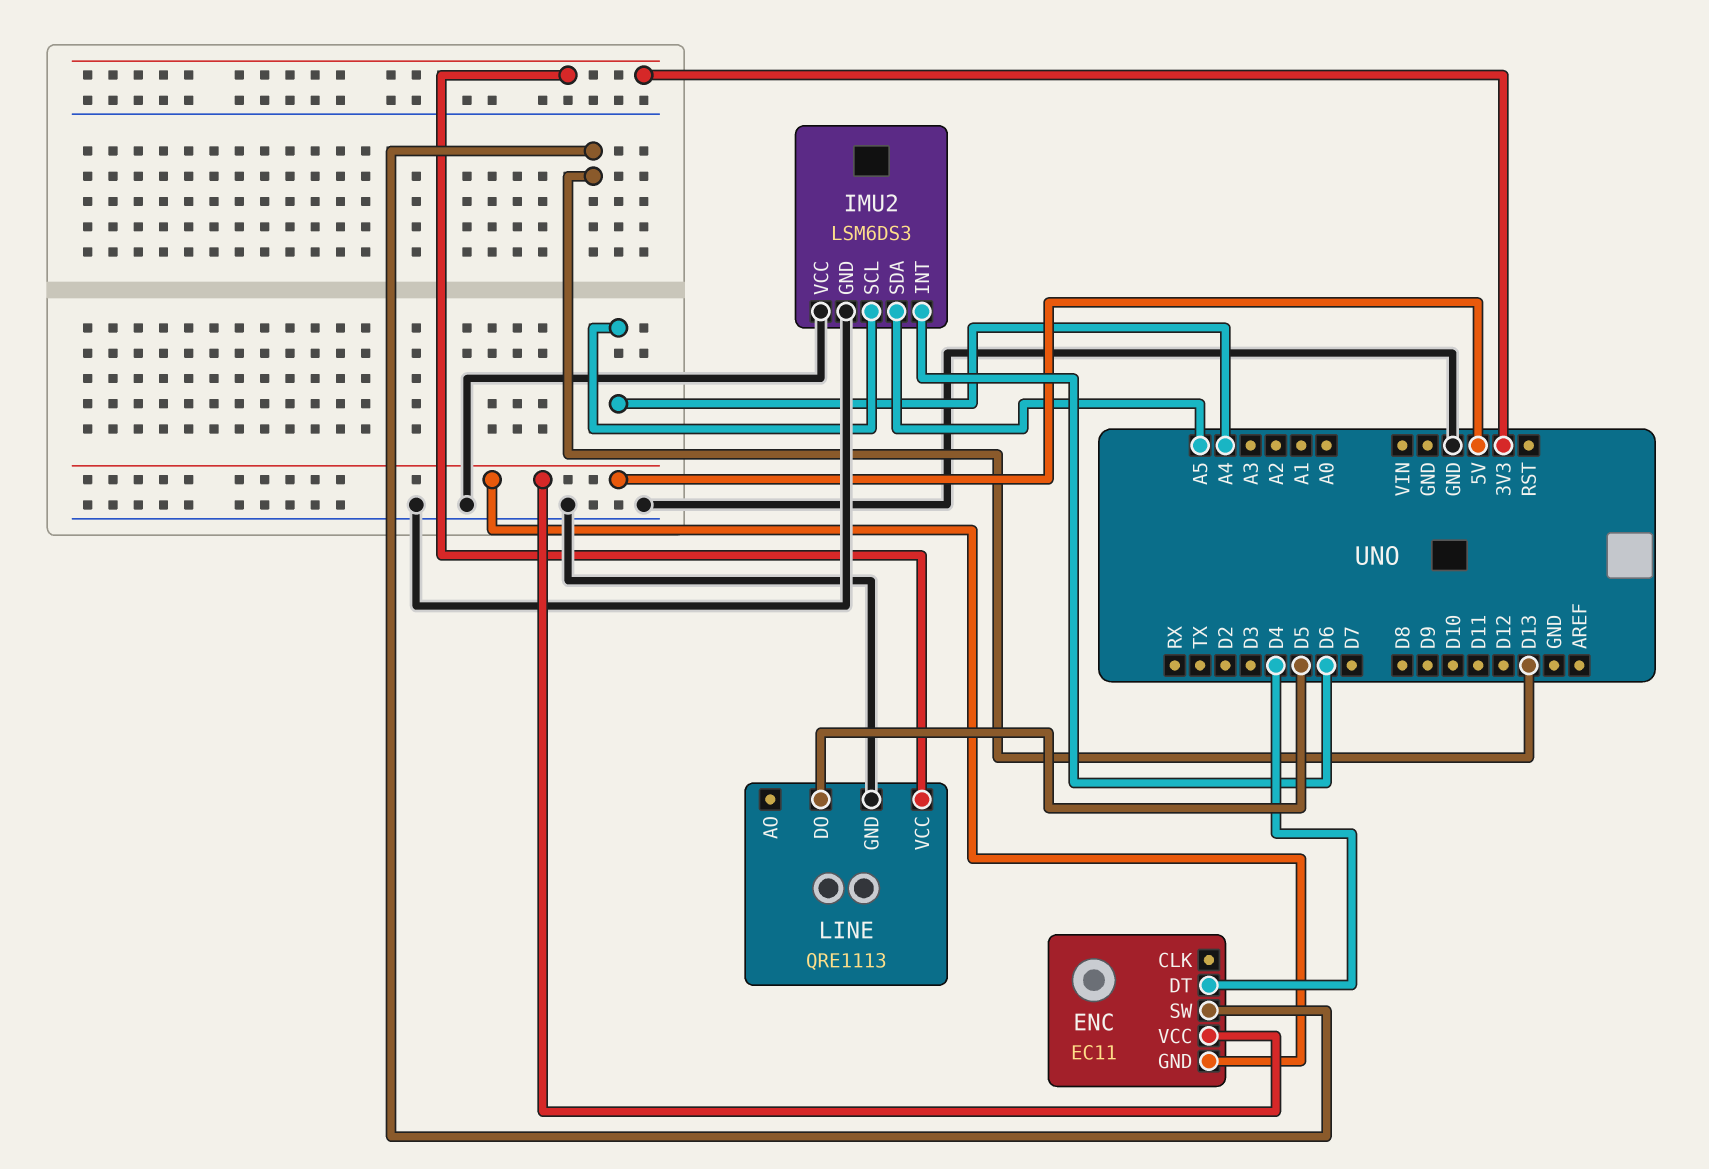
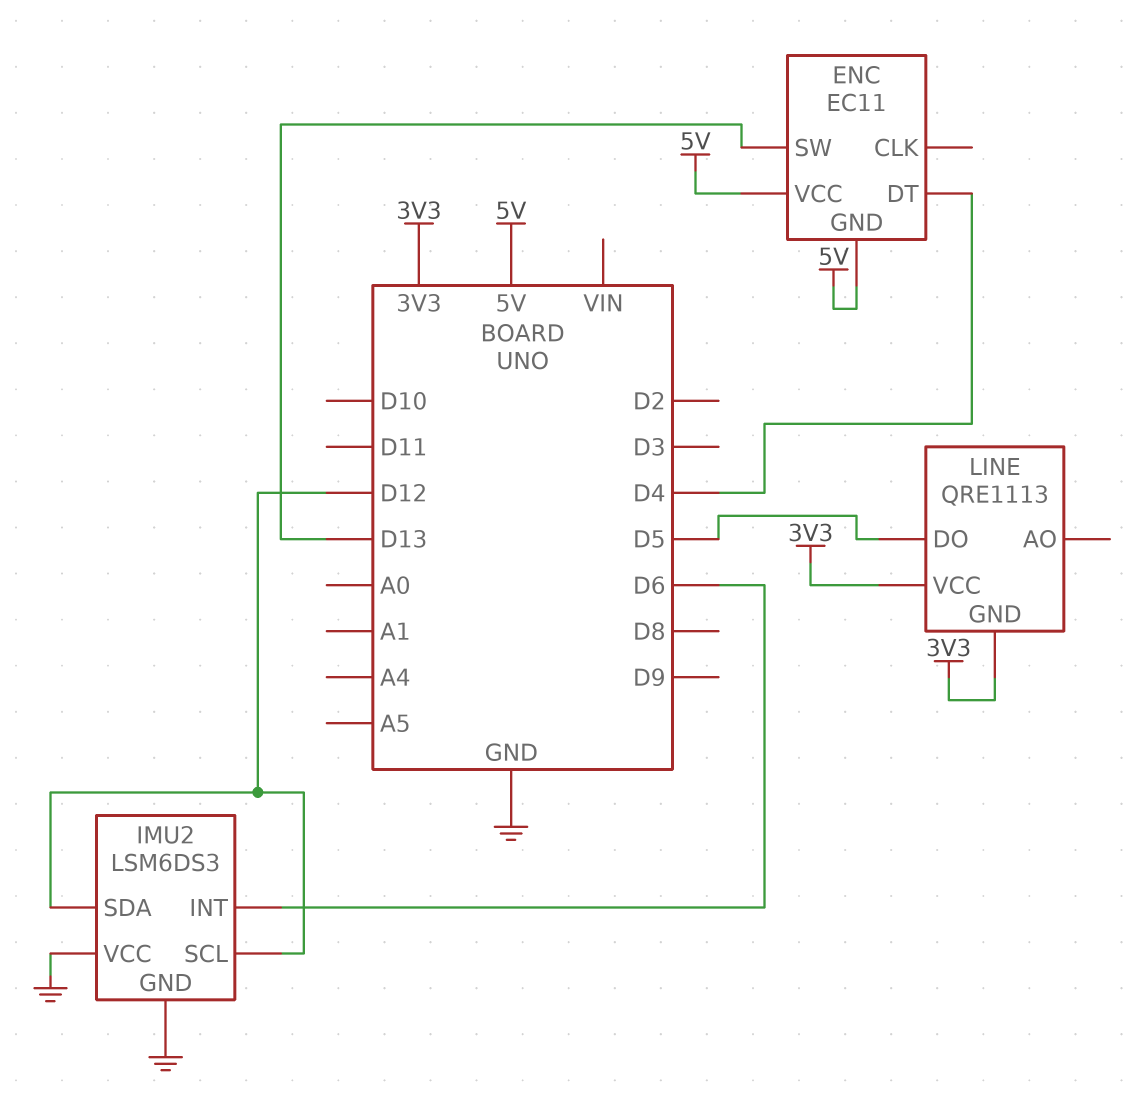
IMU2 pin SCL: A4 -> D12
IMU2 pin SDA: A5 -> D12
LINE pin GND: GND -> 3V3

